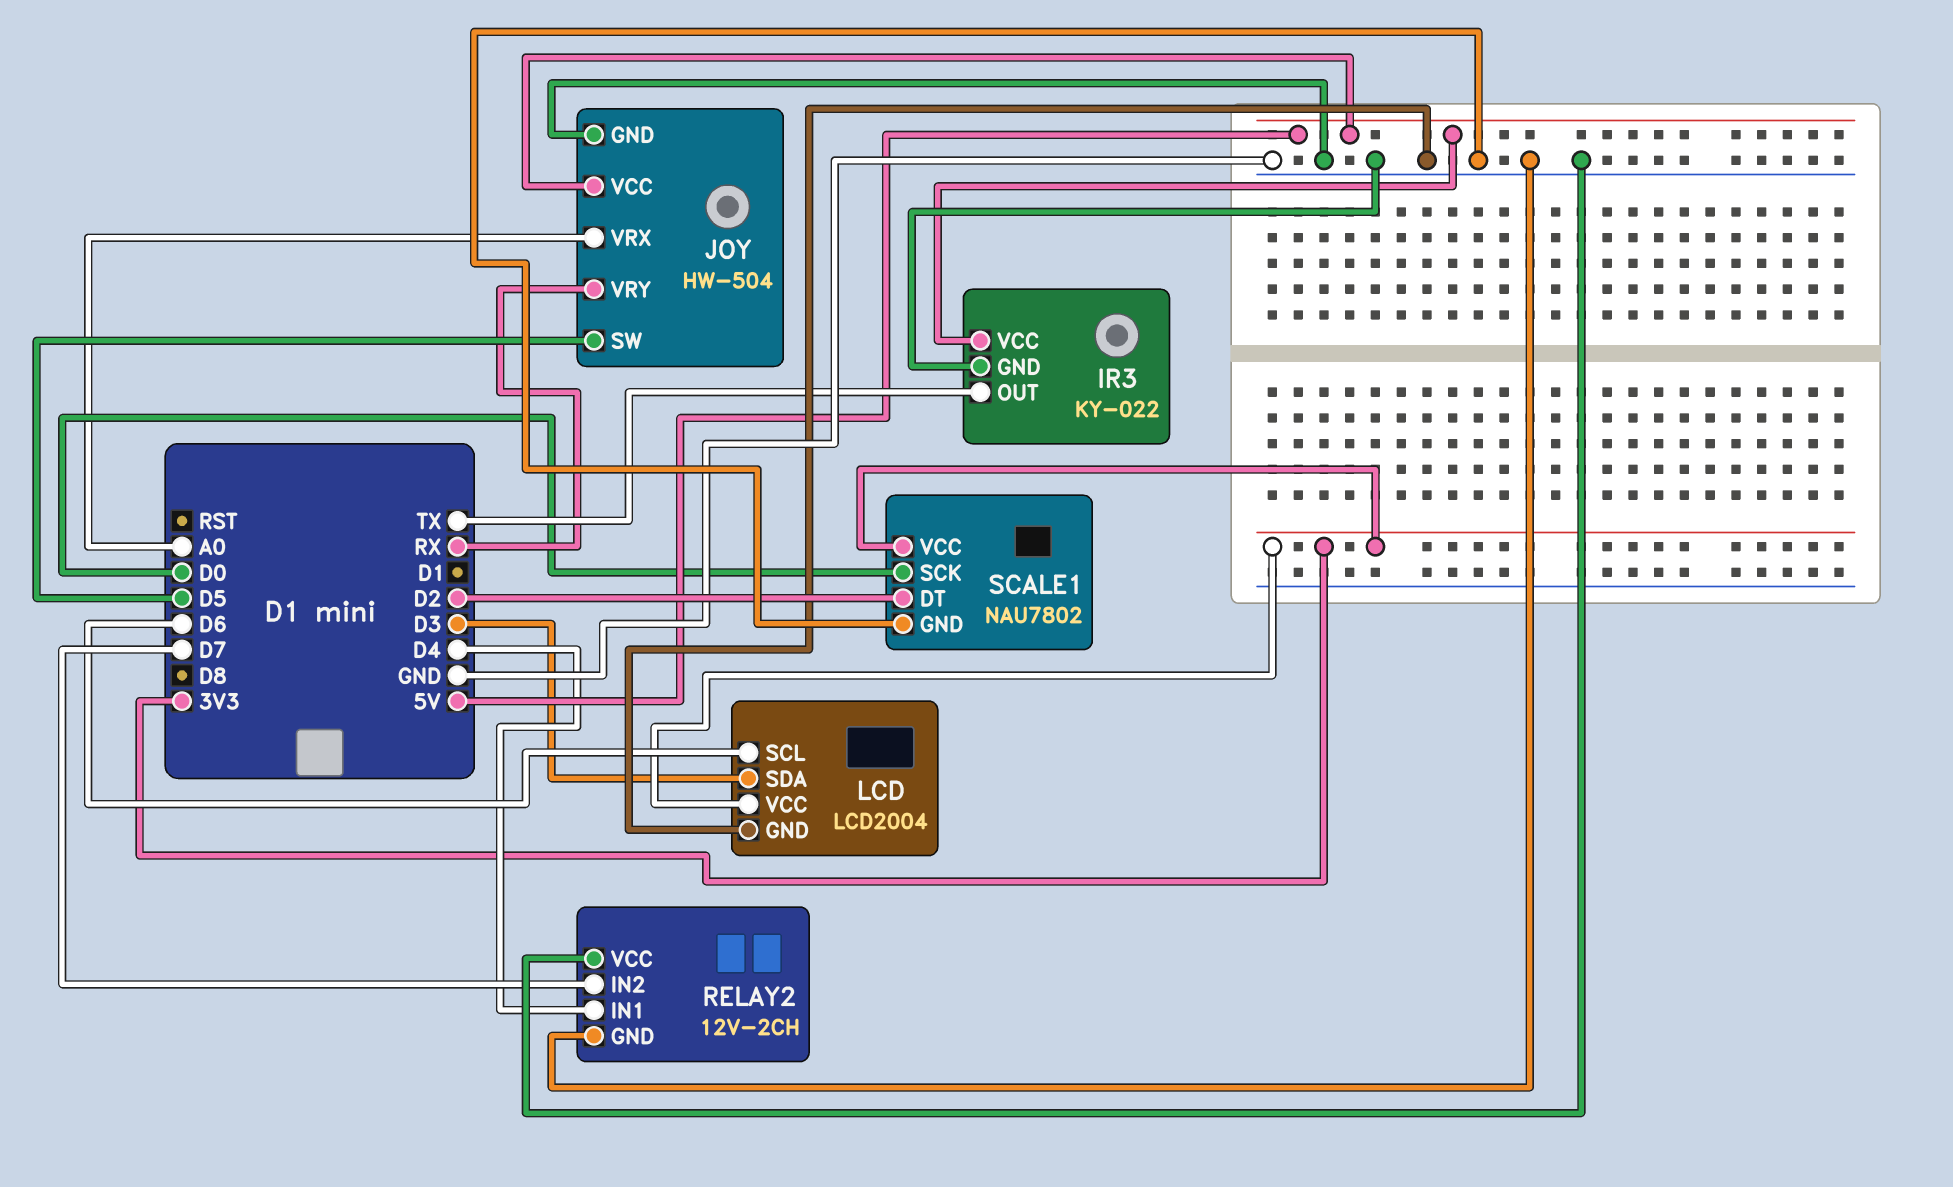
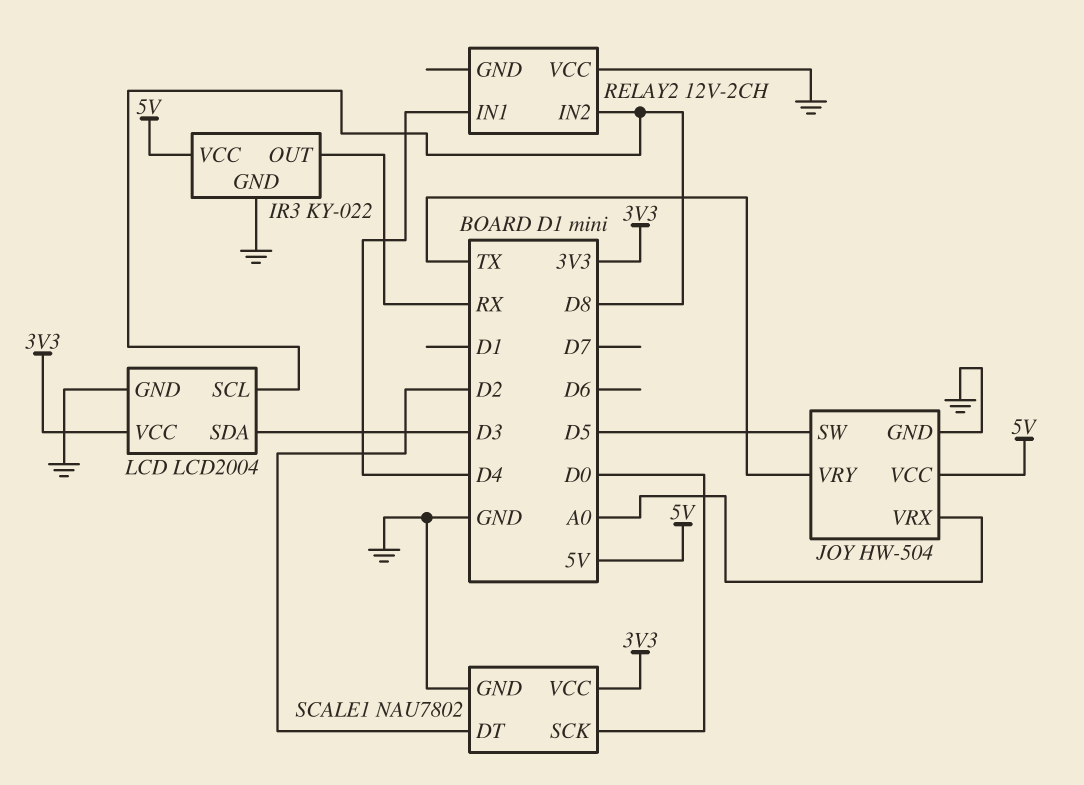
IR3 pin OUT: TX -> RX
JOY pin VRY: RX -> TX
LCD pin SCL: D6 -> D8
RELAY2 pin GND: GND -> none
RELAY2 pin IN2: D7 -> D8

